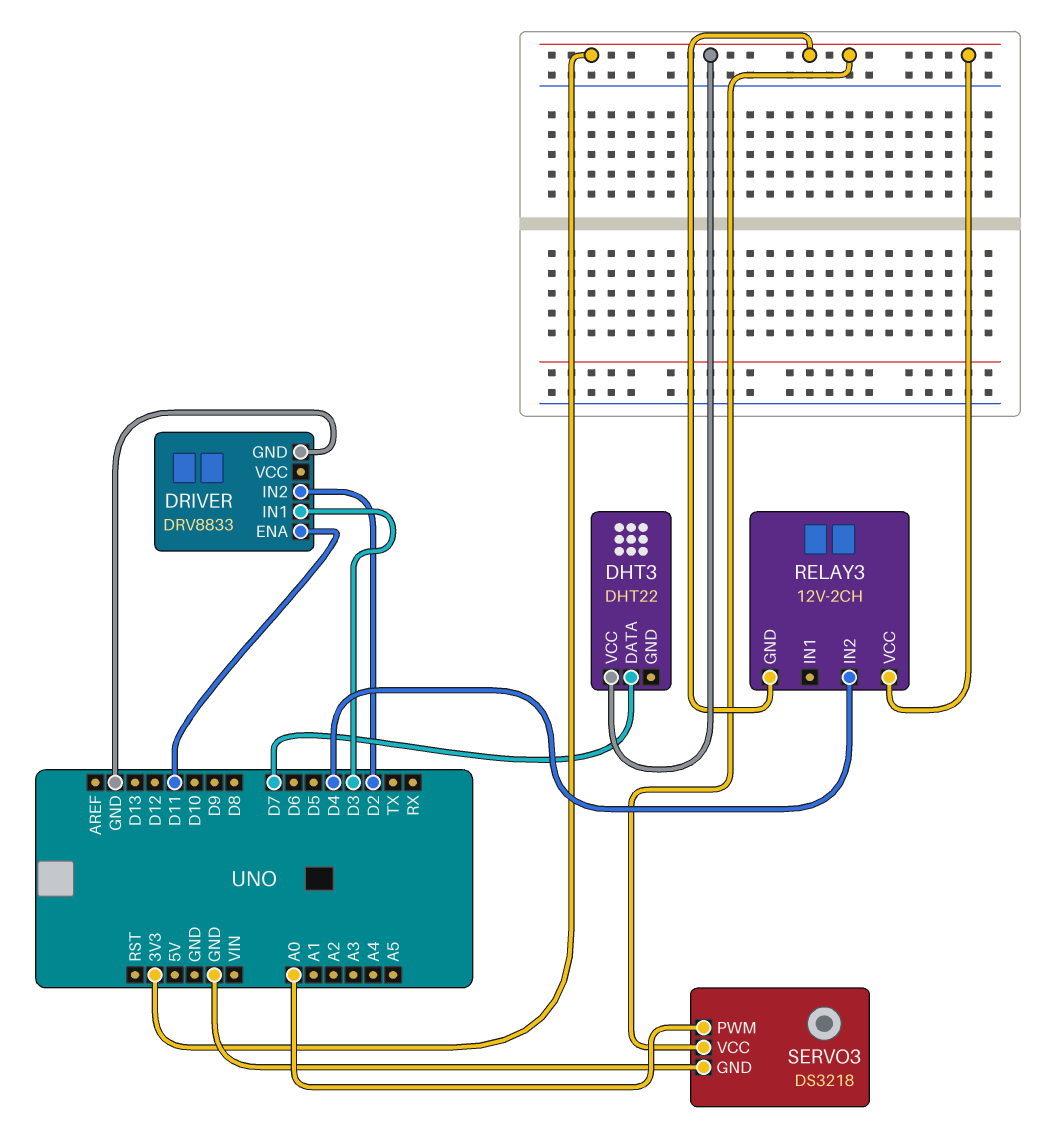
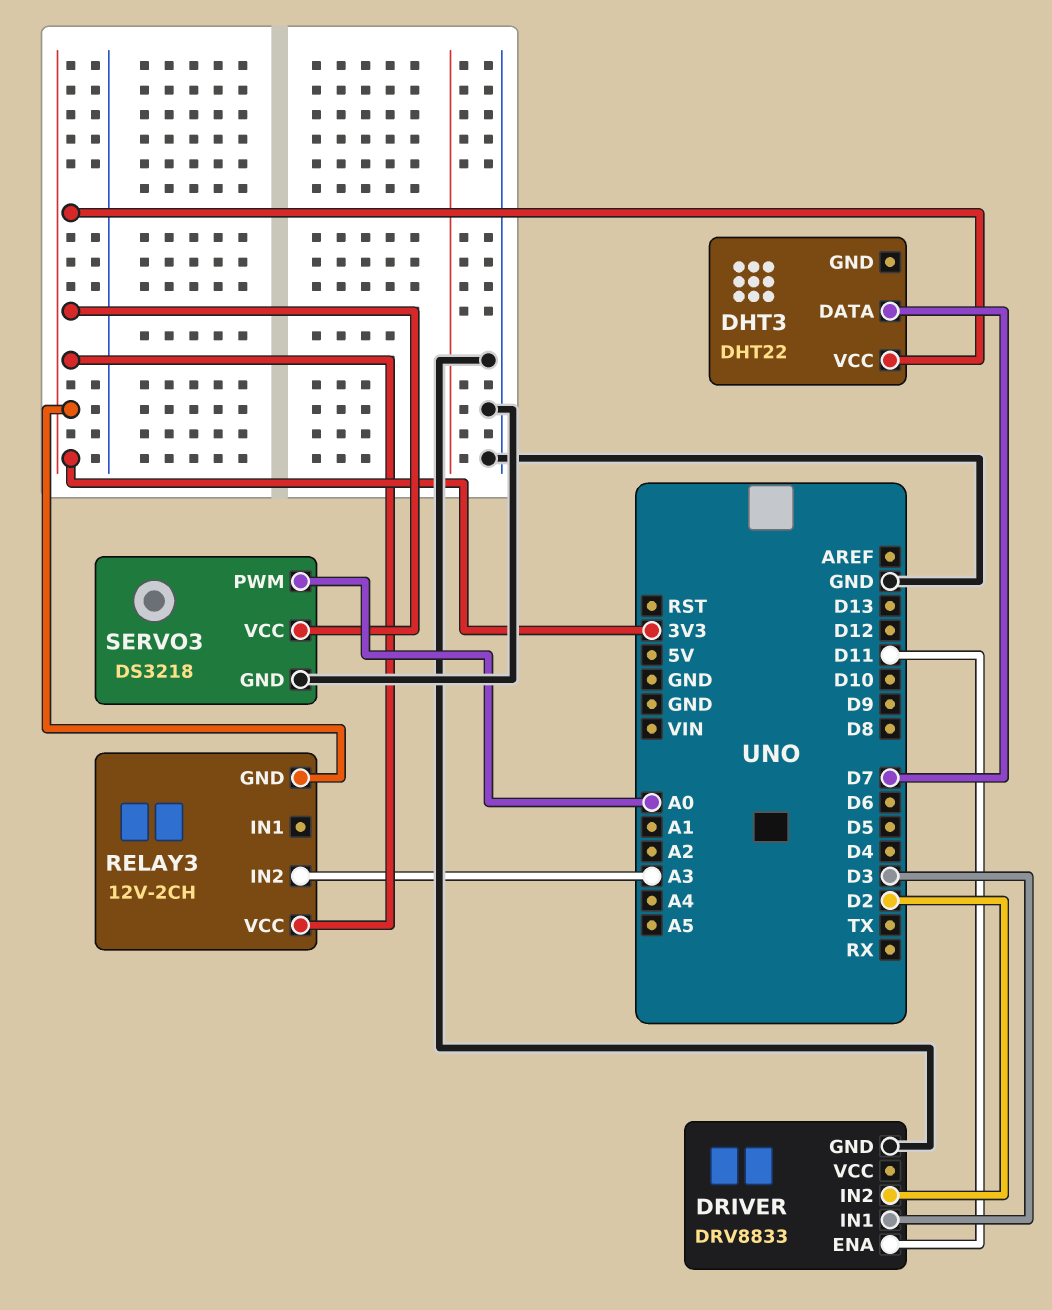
RELAY3 pin IN2: D4 -> A3

